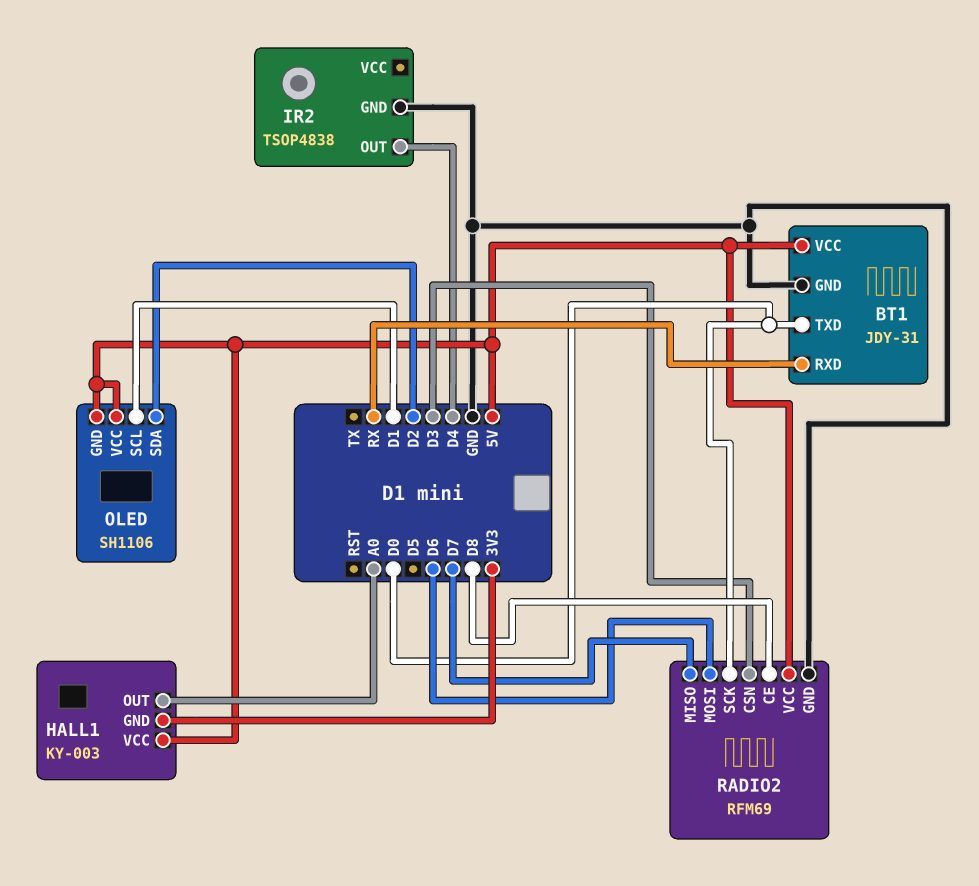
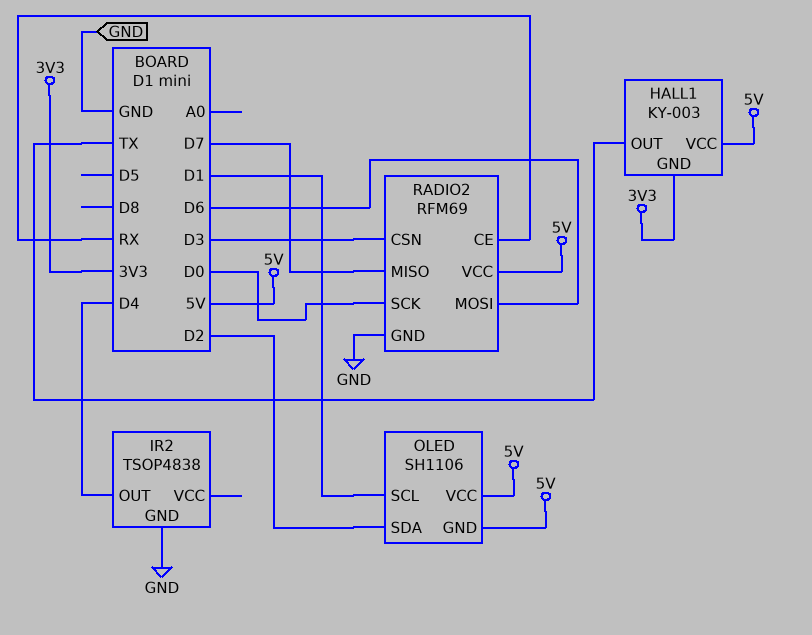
BT1: JDY-31 -> none
BT1 pin GND: GND -> none
BT1 pin RXD: RX -> none
BT1 pin TXD: D0 -> none
BT1 pin VCC: 5V -> none
HALL1 pin OUT: A0 -> TX
RADIO2 pin CE: D8 -> RX

